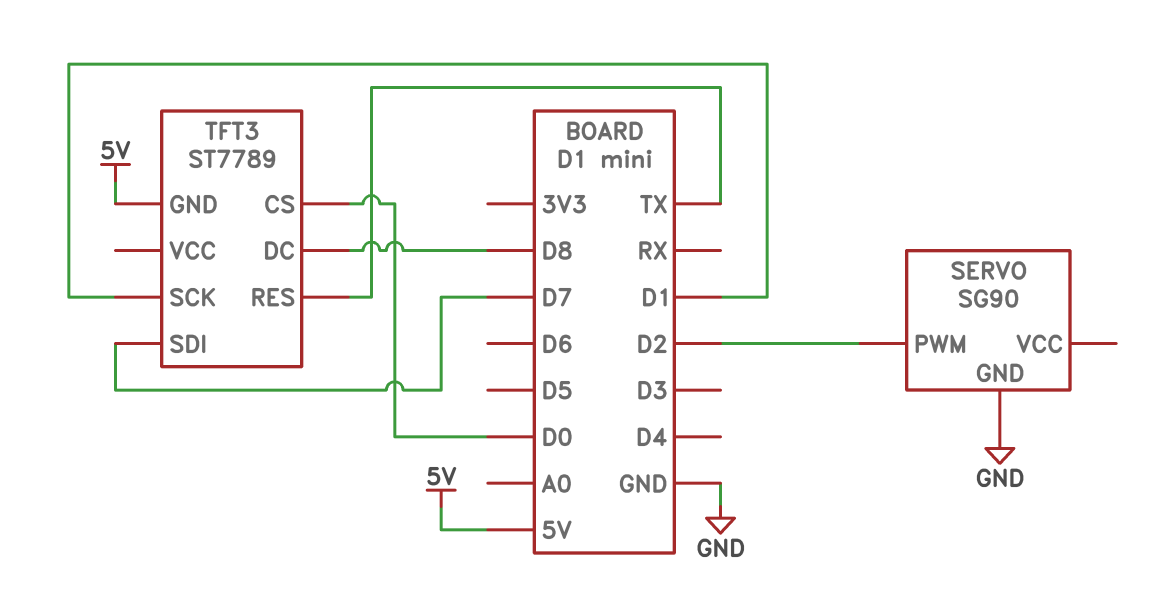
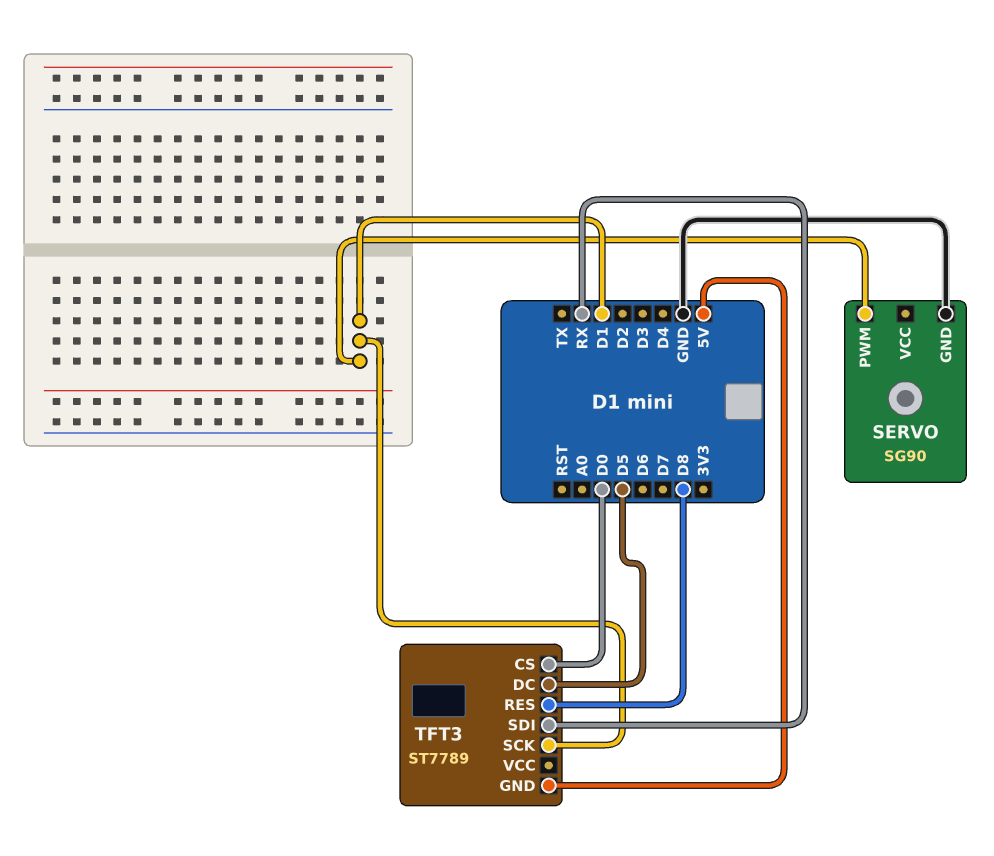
SERVO pin PWM: D2 -> D1
TFT3 pin DC: D8 -> D5
TFT3 pin RES: TX -> D8
TFT3 pin SDI: D7 -> RX

